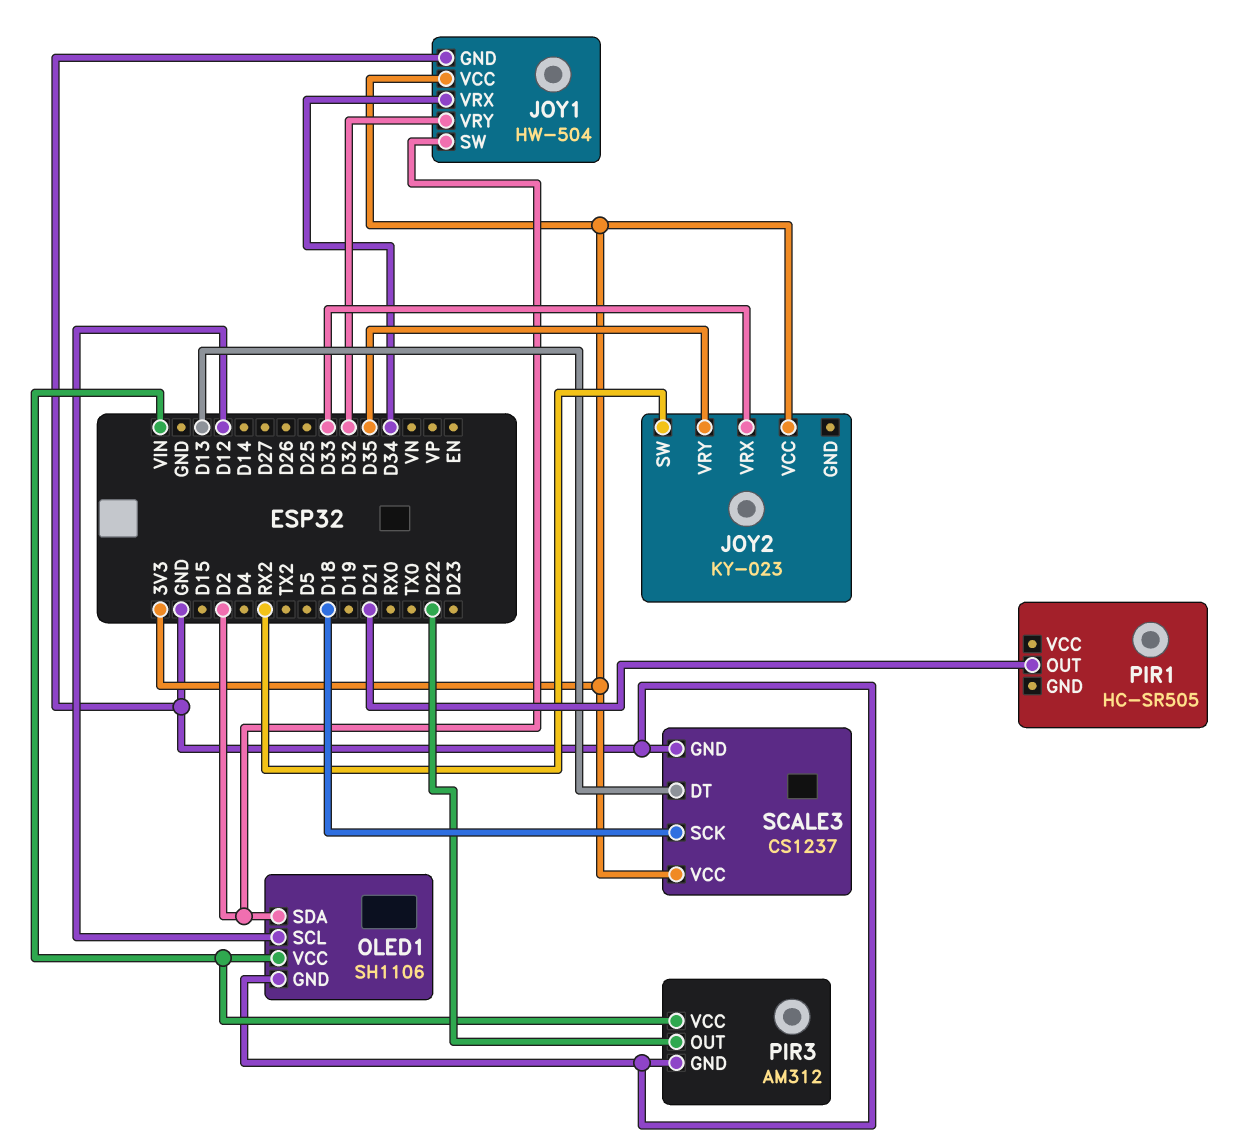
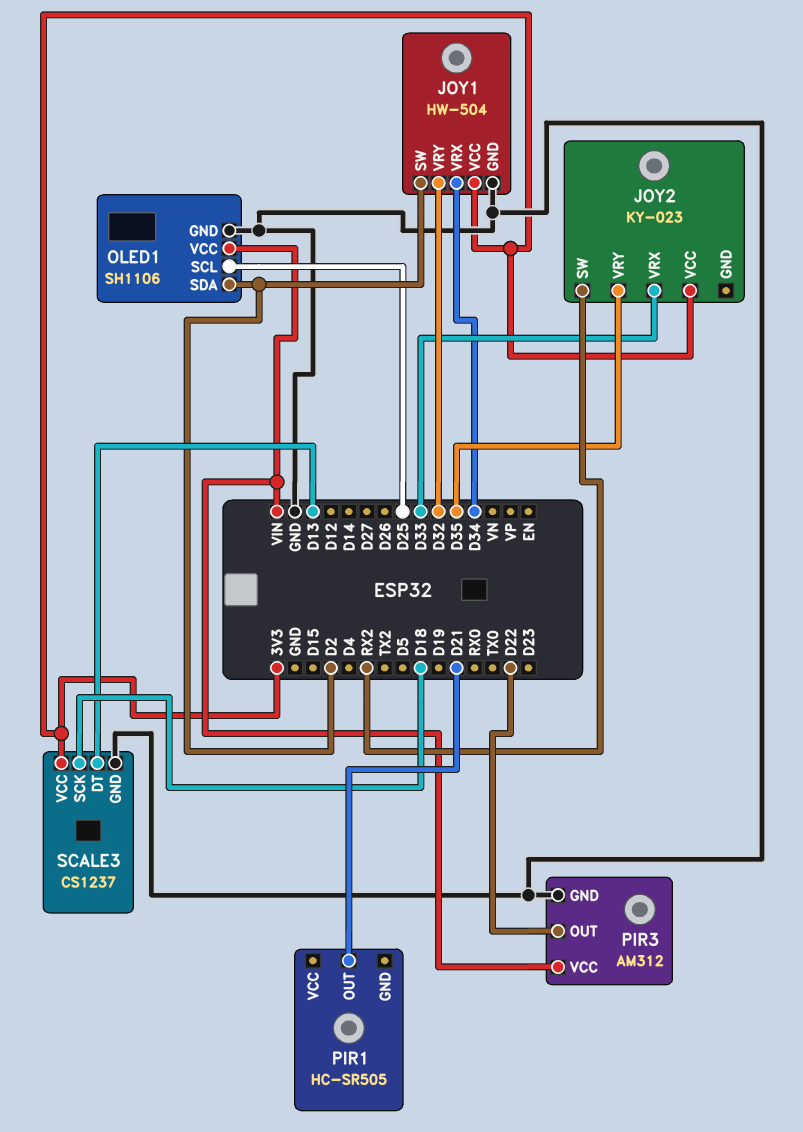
OLED1 pin SCL: D12 -> D25

